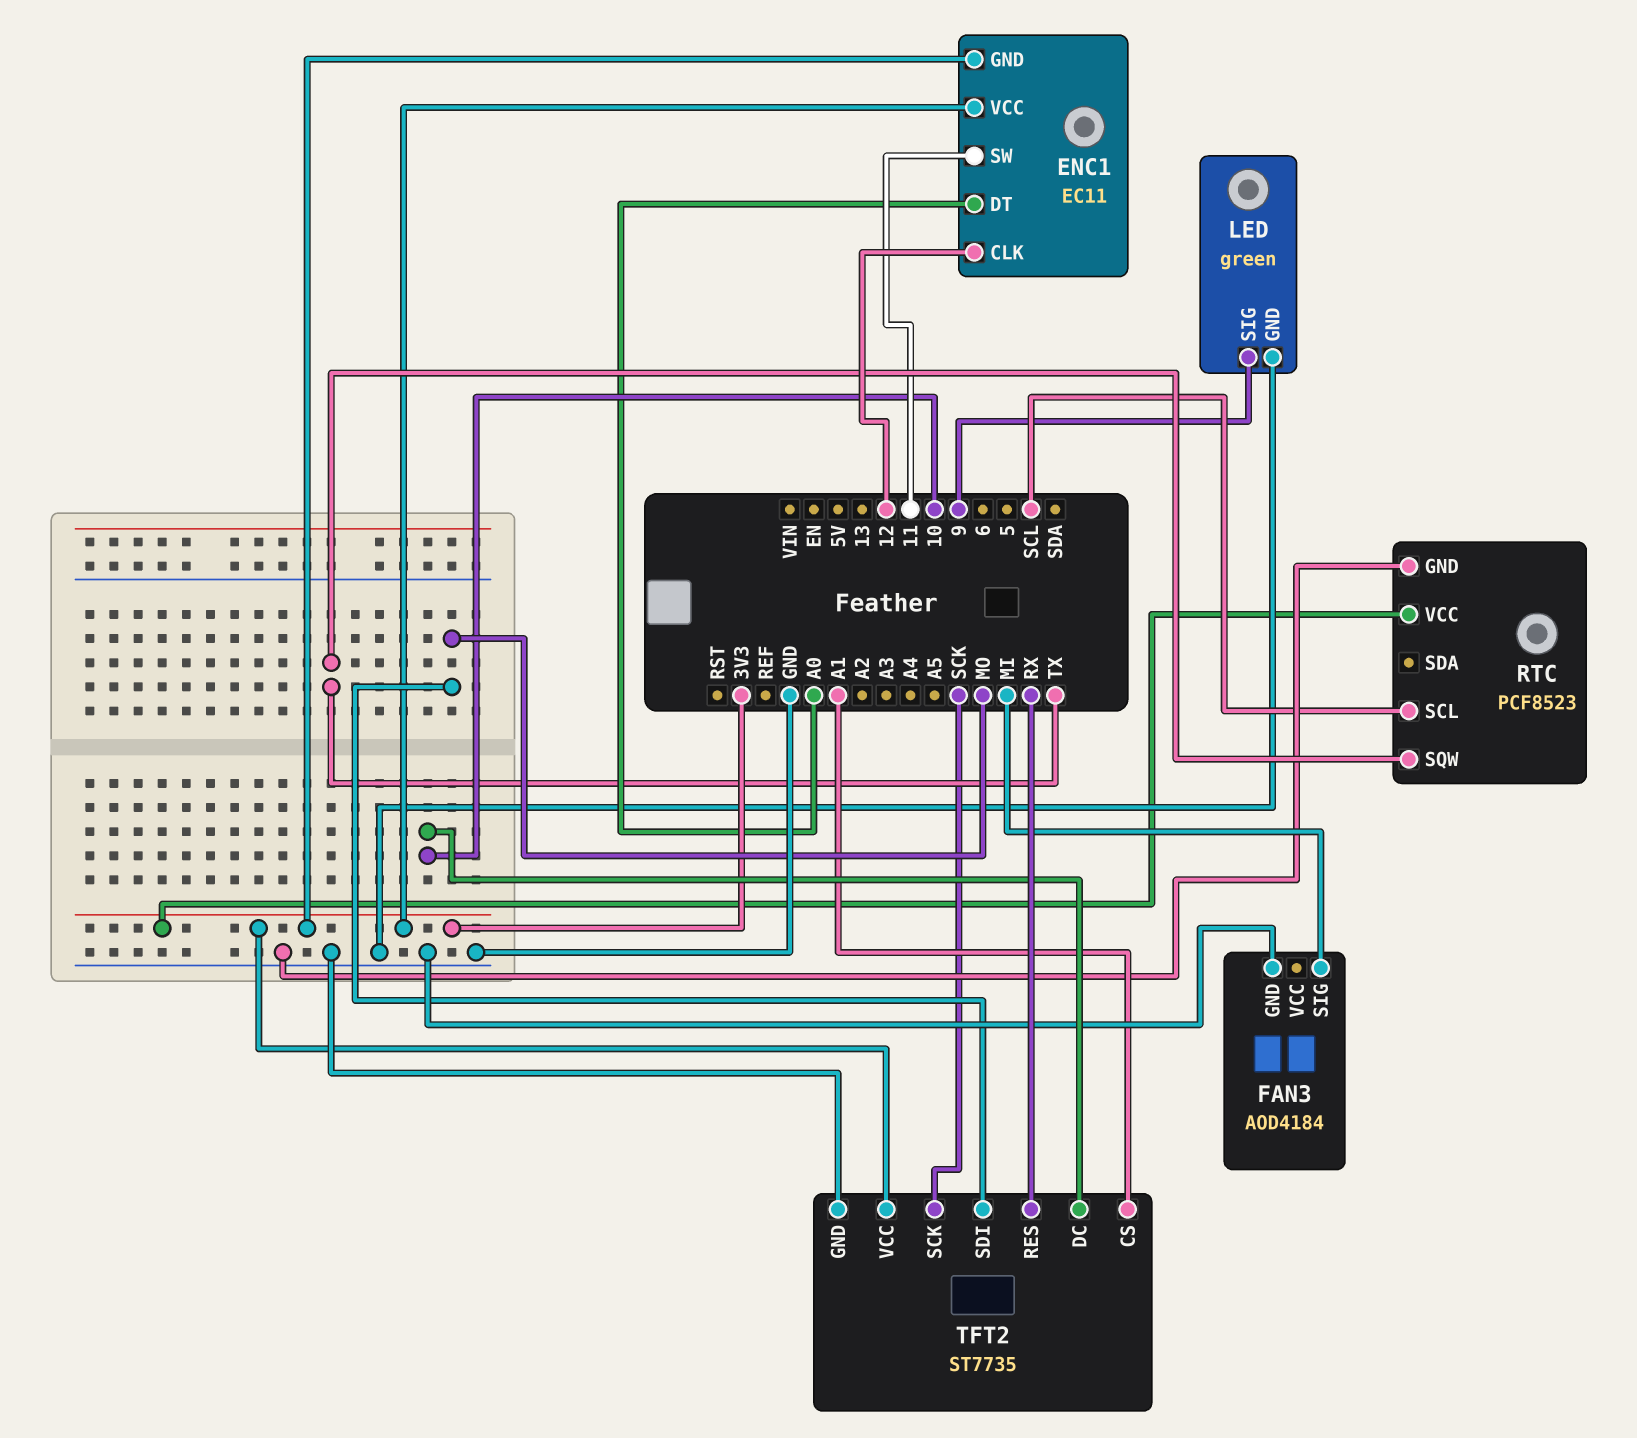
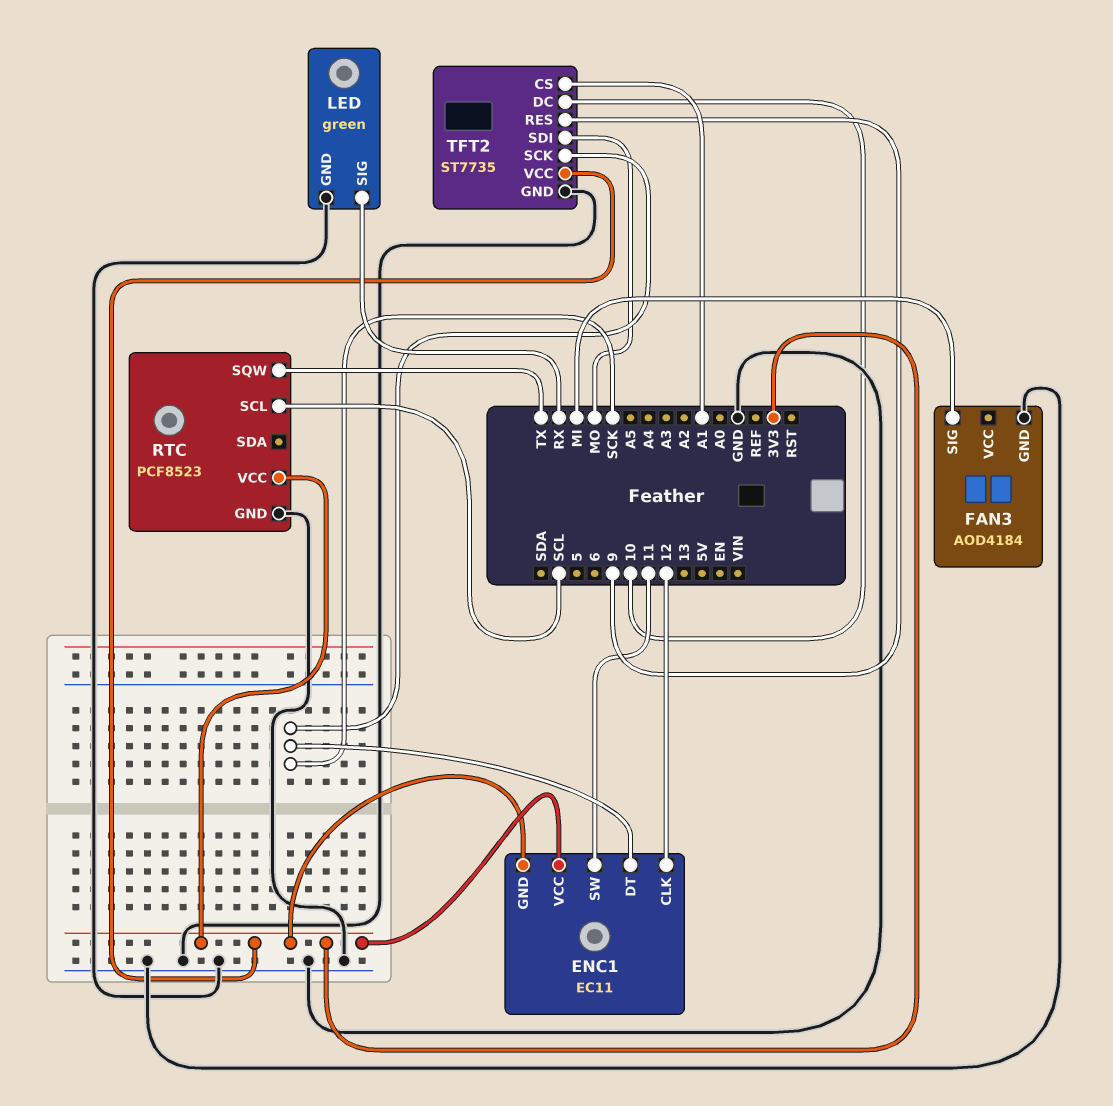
ENC1 pin DT: A0 -> SCK
LED pin SIG: 9 -> RX
TFT2 pin RES: RX -> 9

